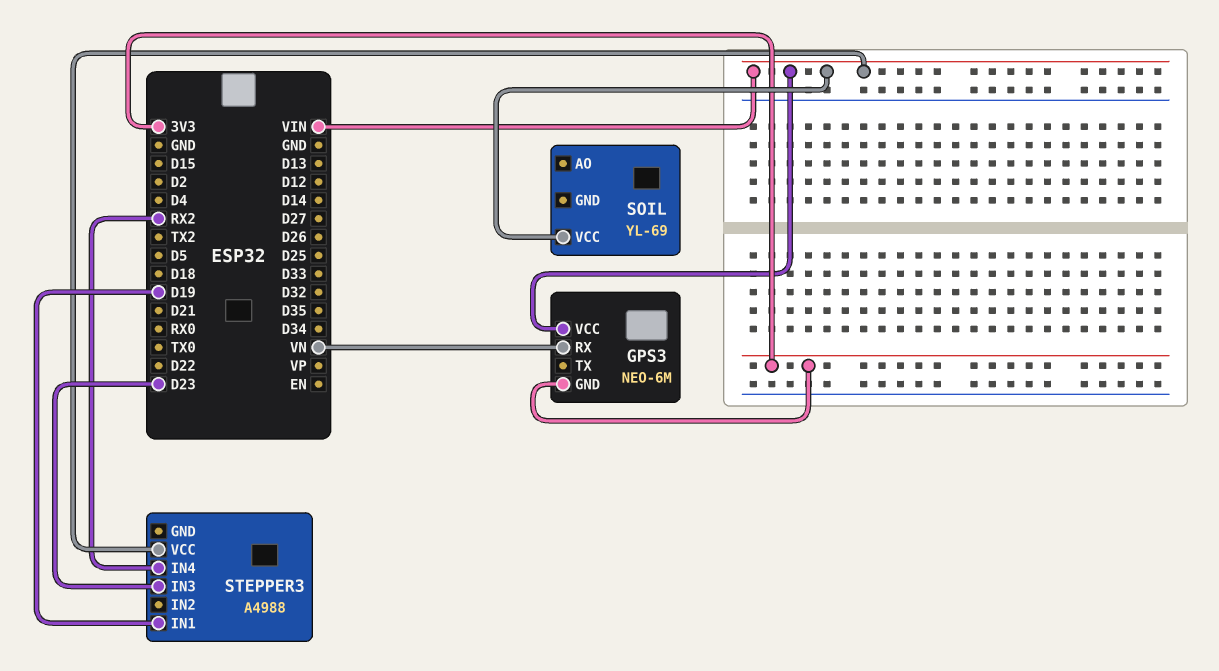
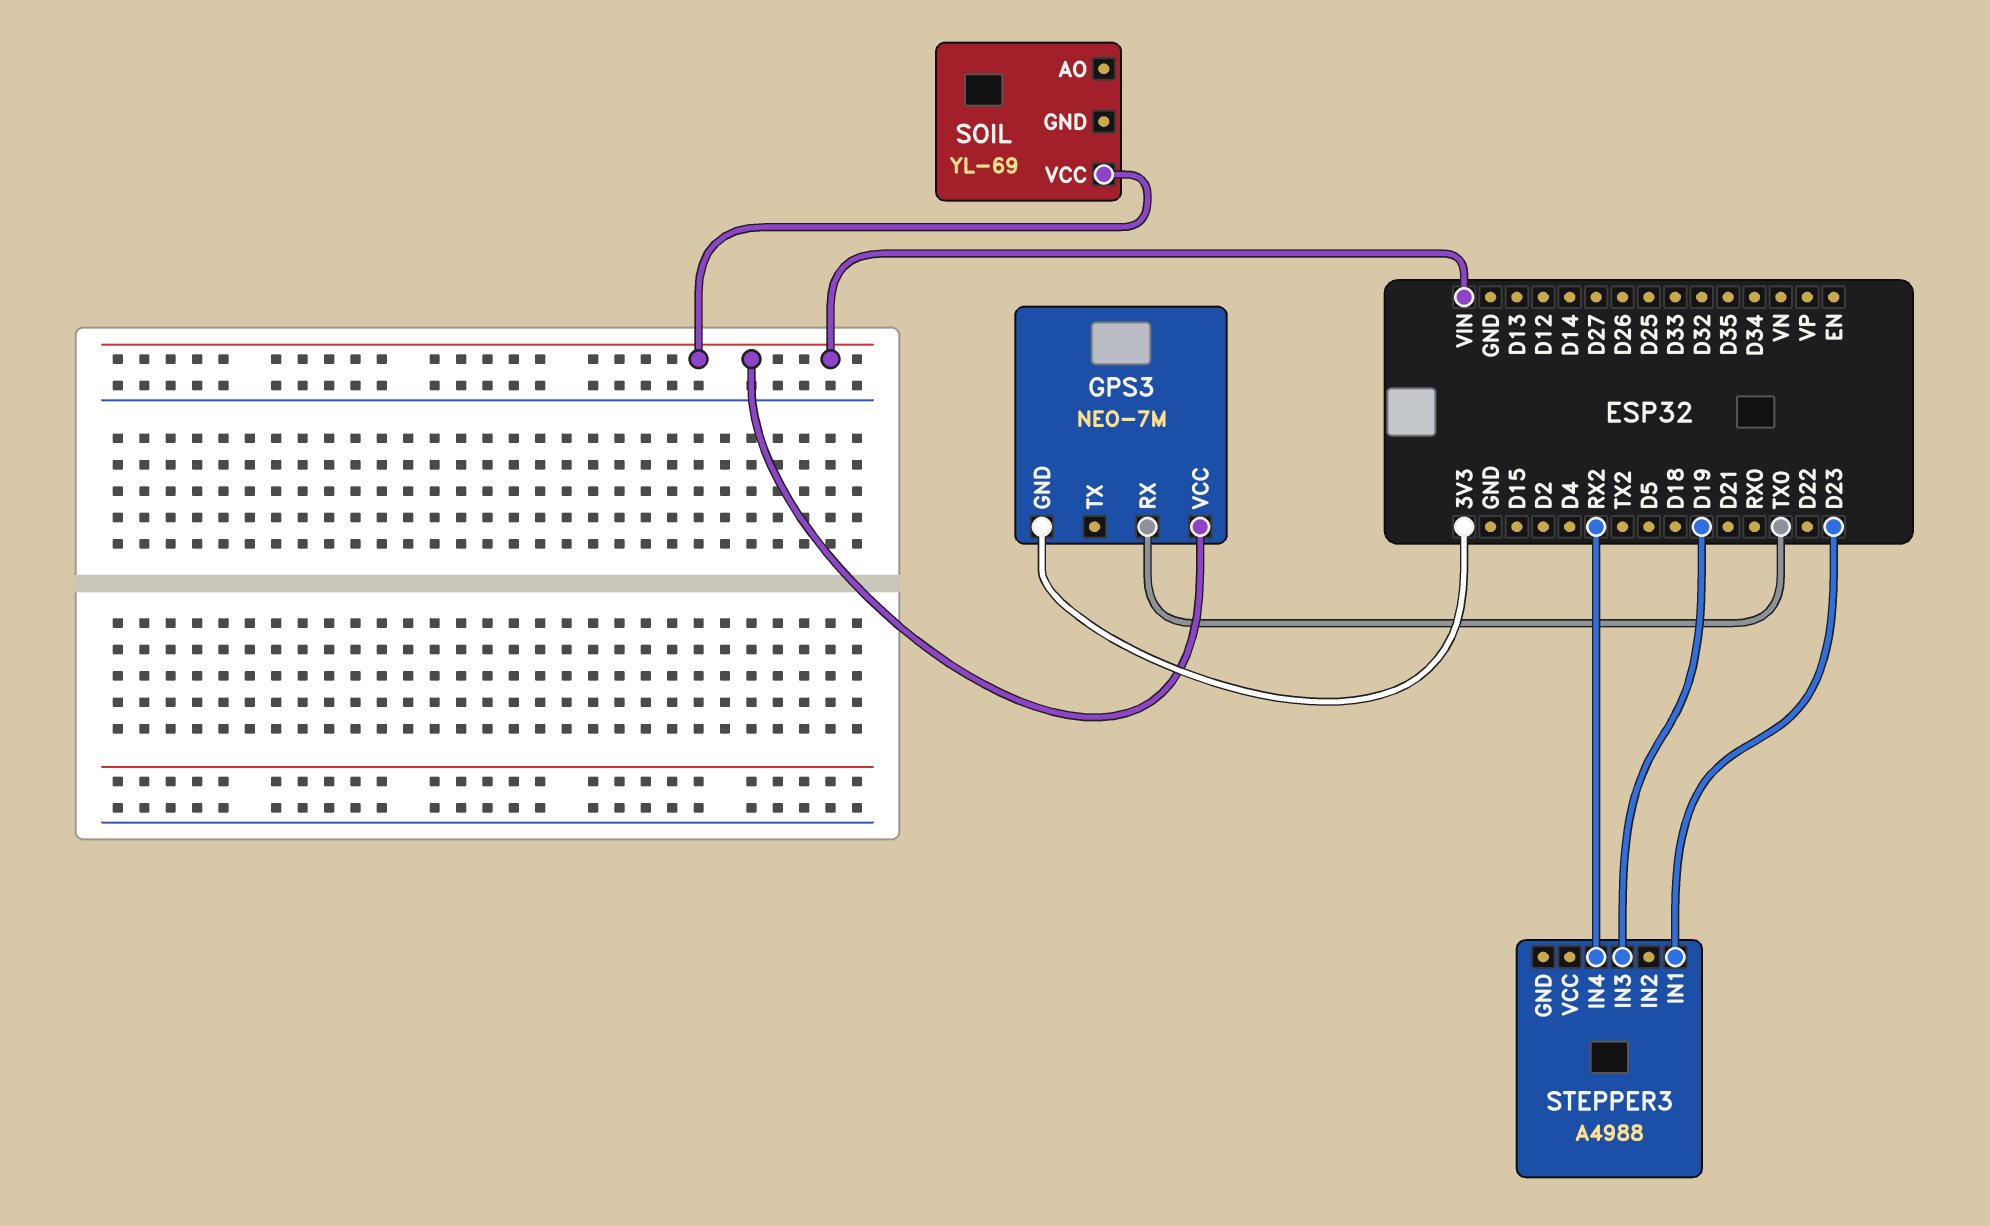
GPS3: NEO-6M -> NEO-7M
GPS3 pin RX: VN -> TX0
STEPPER3 pin IN1: D19 -> D23
STEPPER3 pin IN3: D23 -> D19
STEPPER3 pin VCC: VIN -> none

